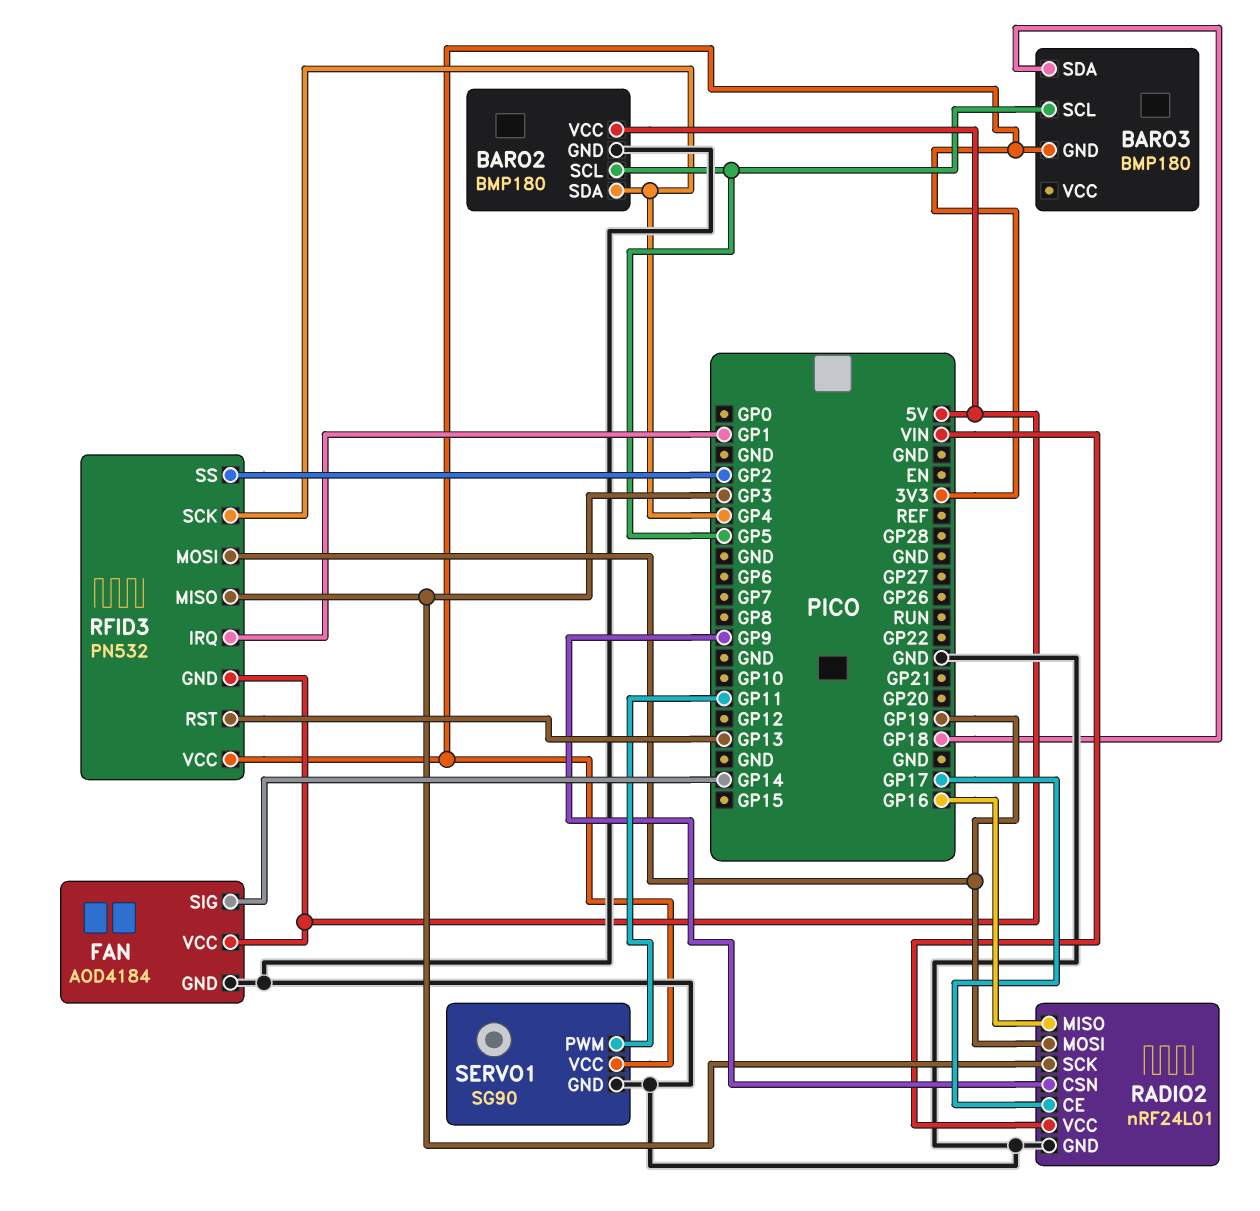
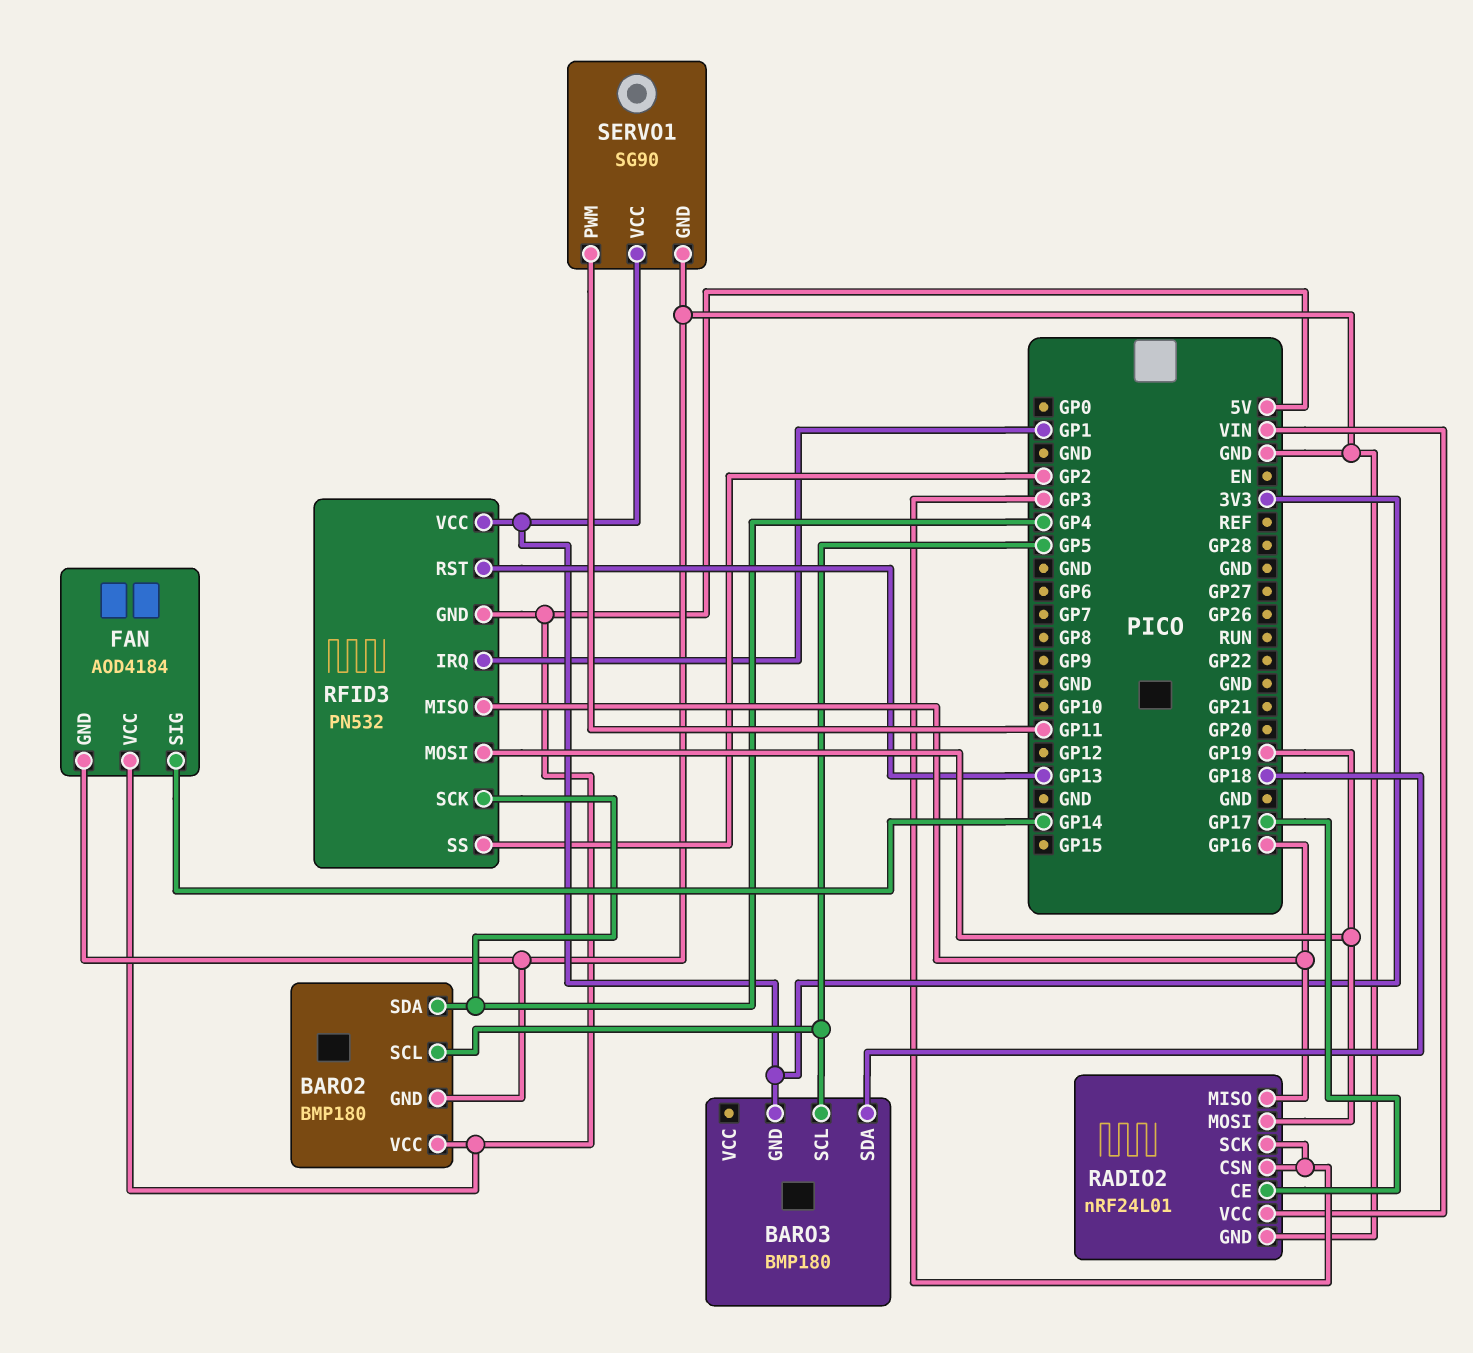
RADIO2 pin CSN: GP9 -> GP3
RFID3 pin MISO: GP3 -> GP16

